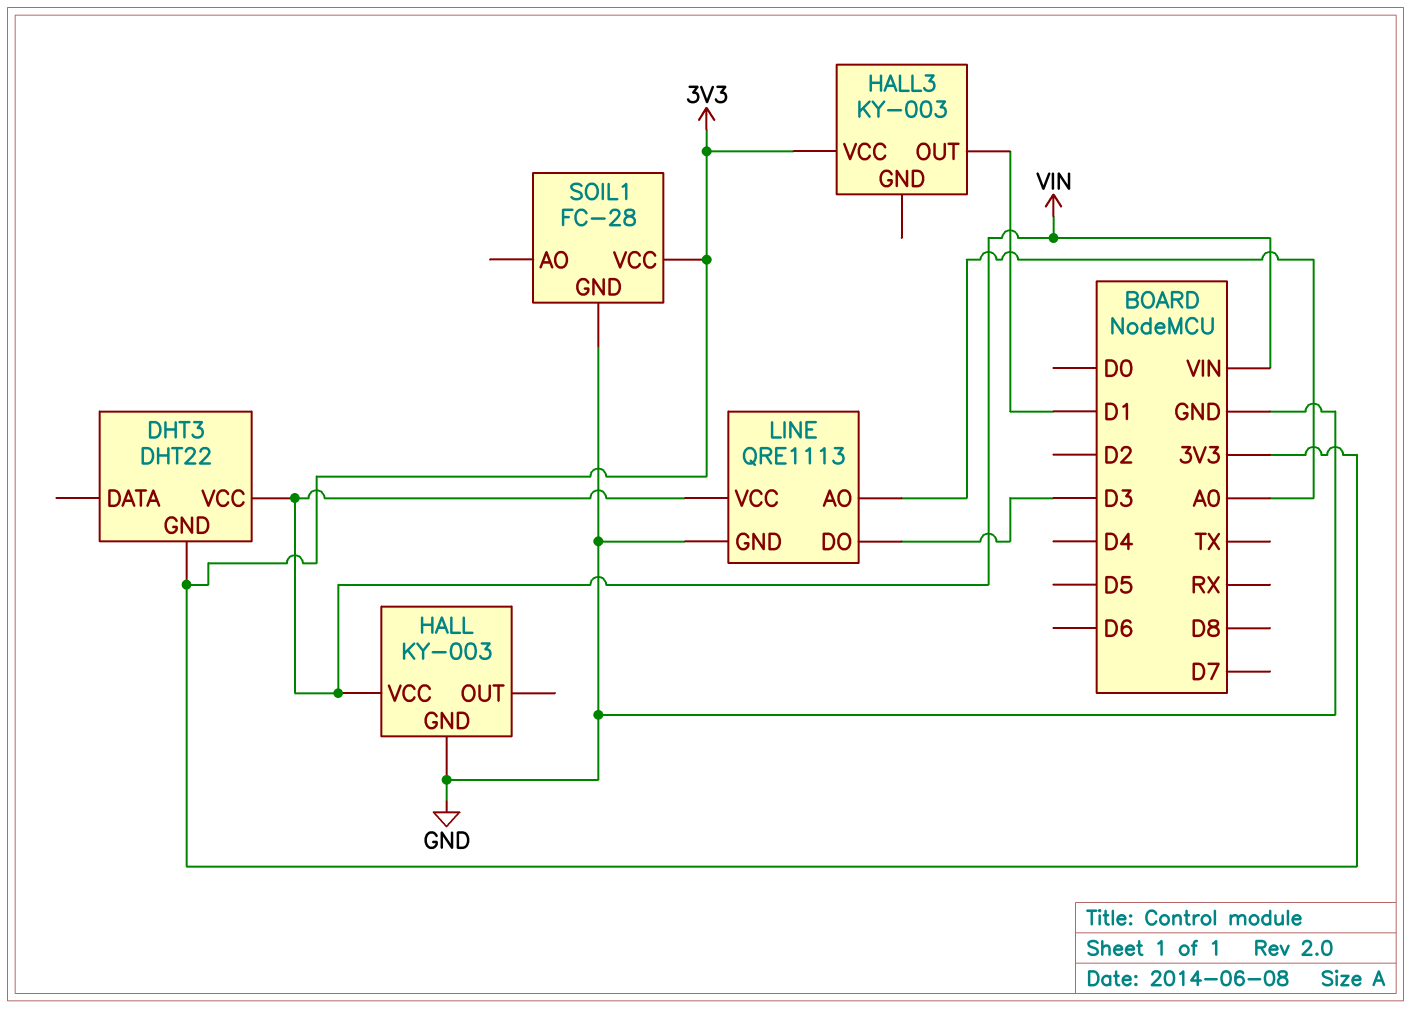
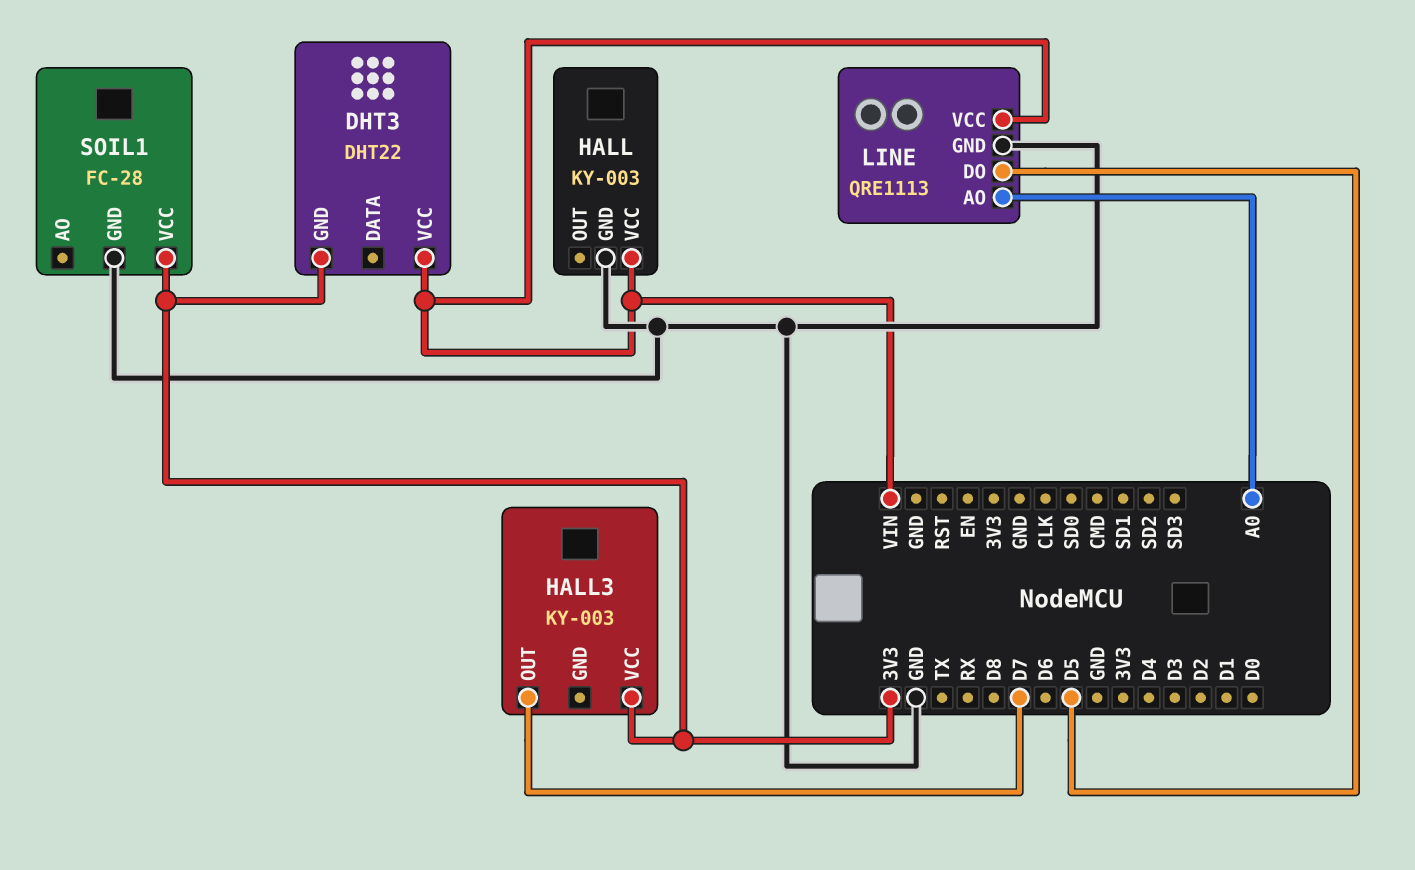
HALL3 pin OUT: D1 -> D7
LINE pin DO: D3 -> D5

